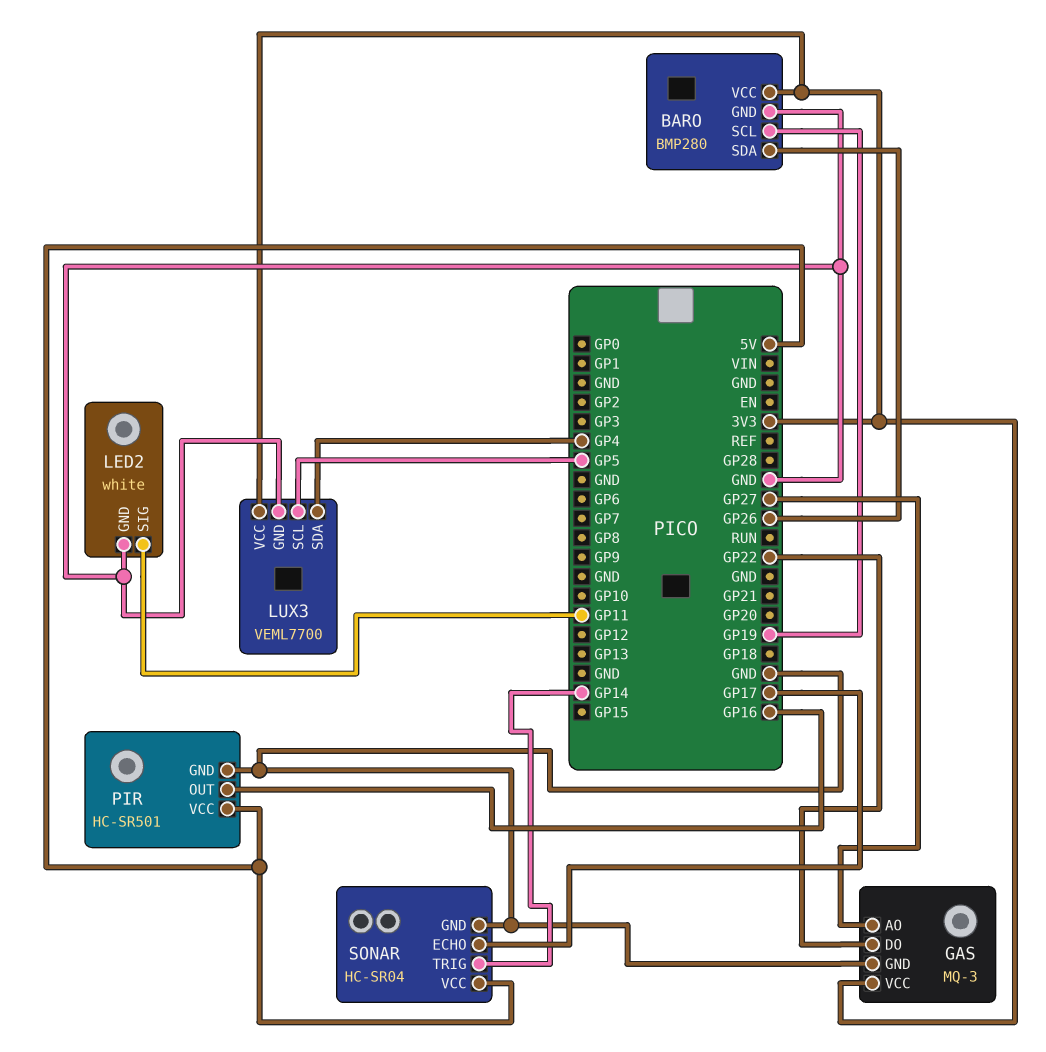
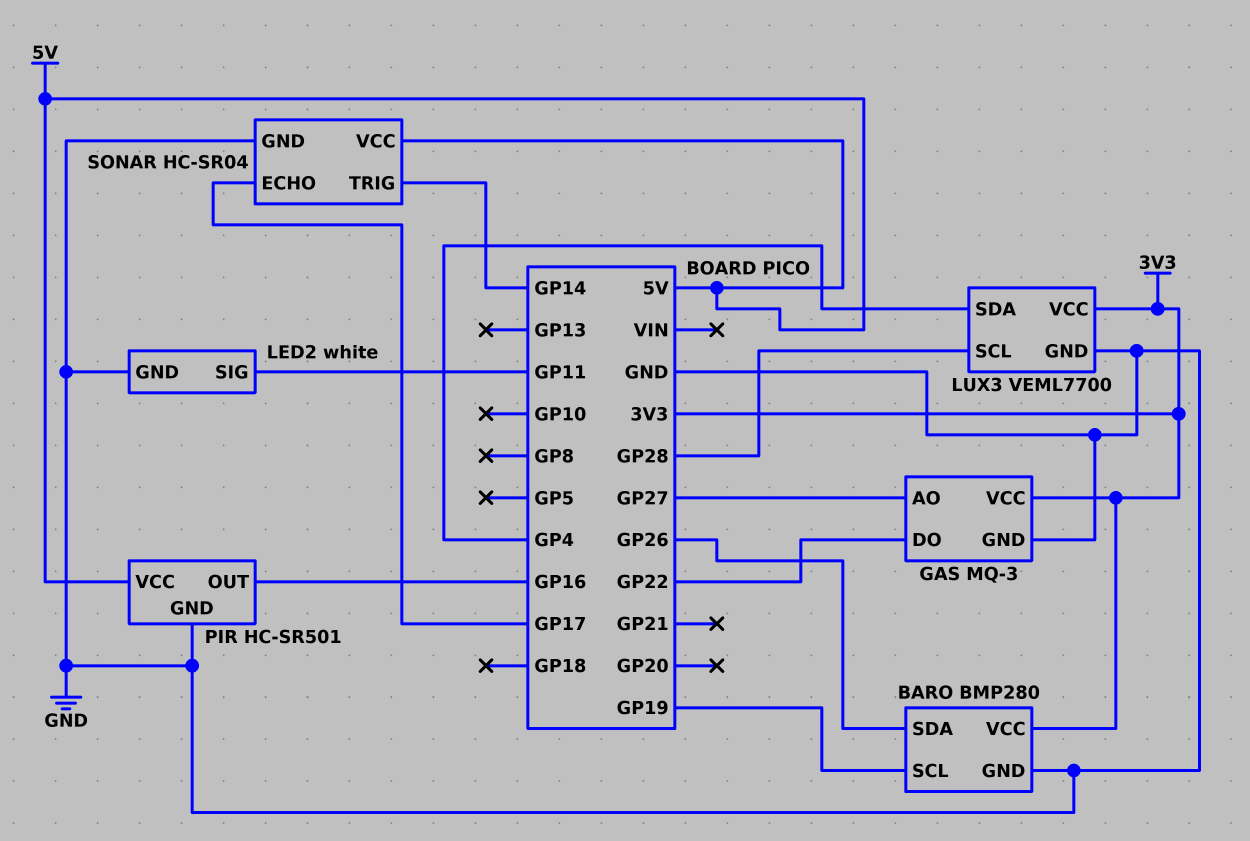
LUX3 pin SCL: GP5 -> GP28

